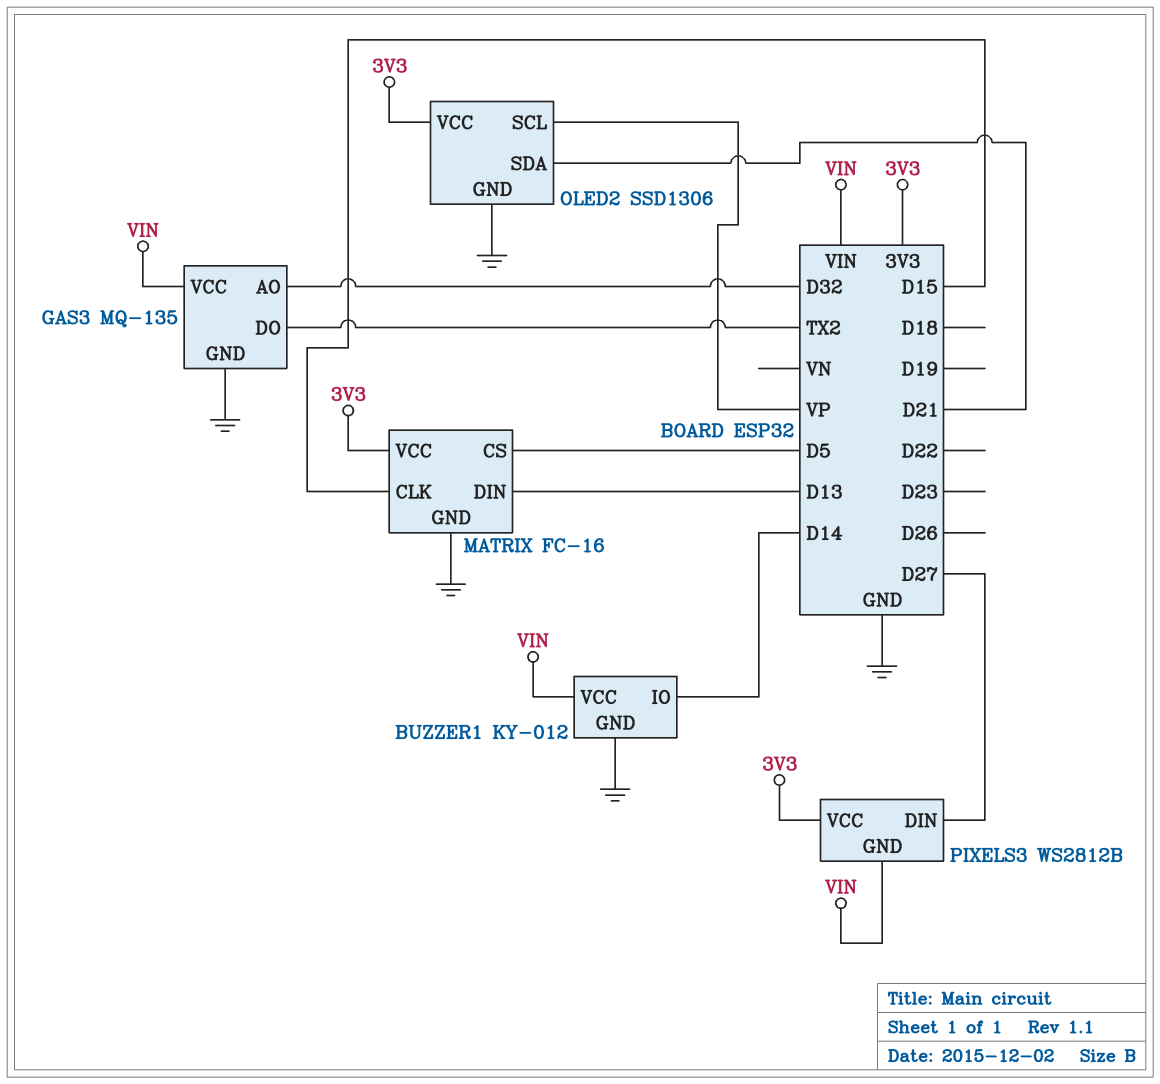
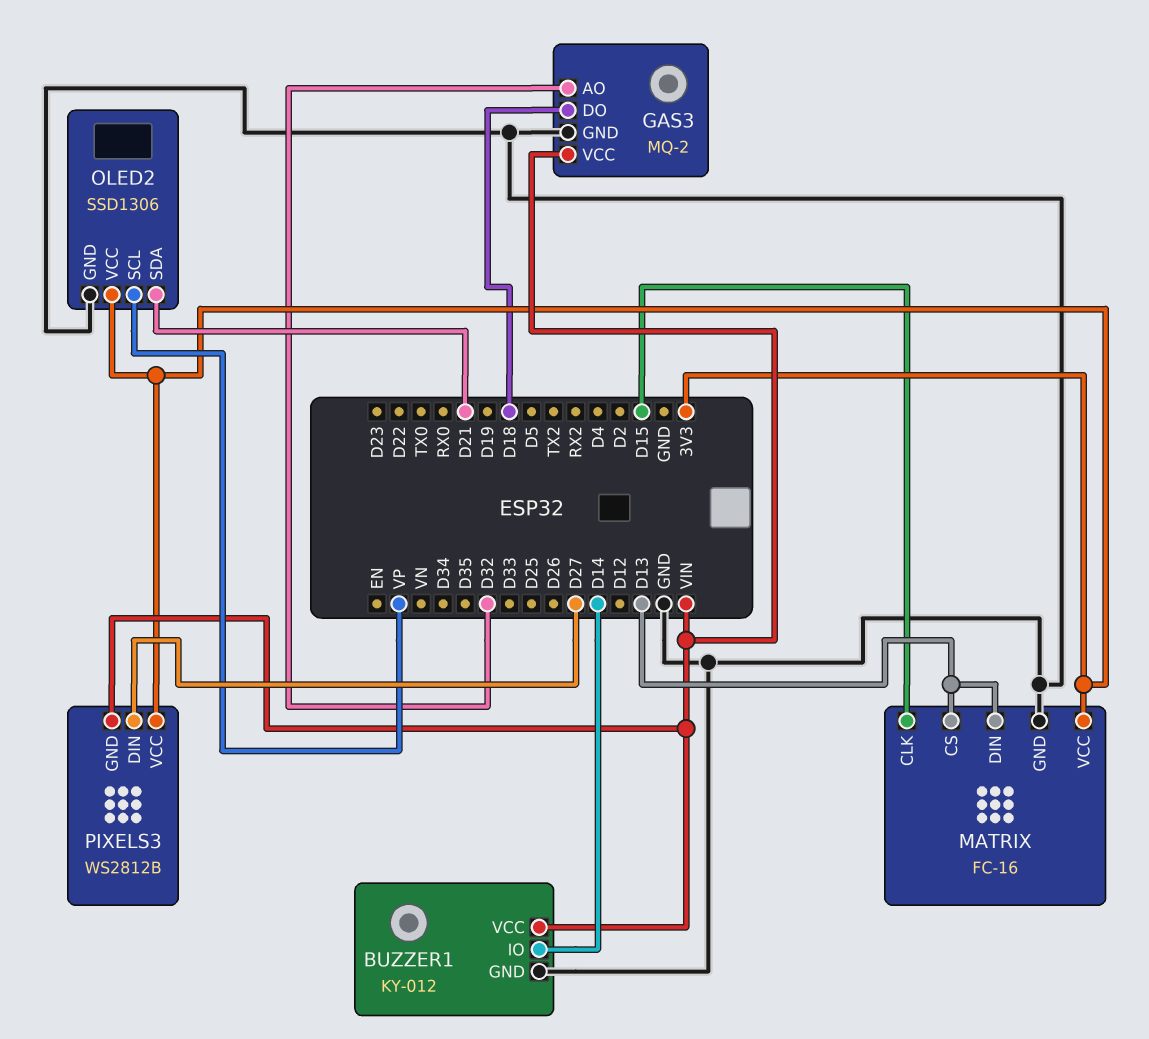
GAS3: MQ-135 -> MQ-2
GAS3 pin DO: TX2 -> D18
MATRIX pin CS: D5 -> D13

